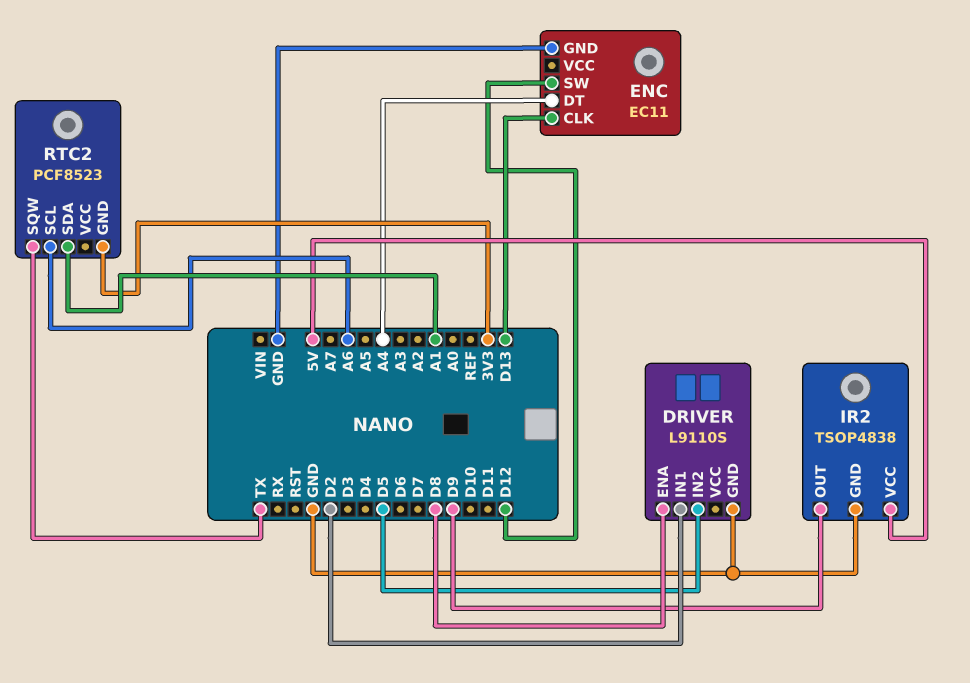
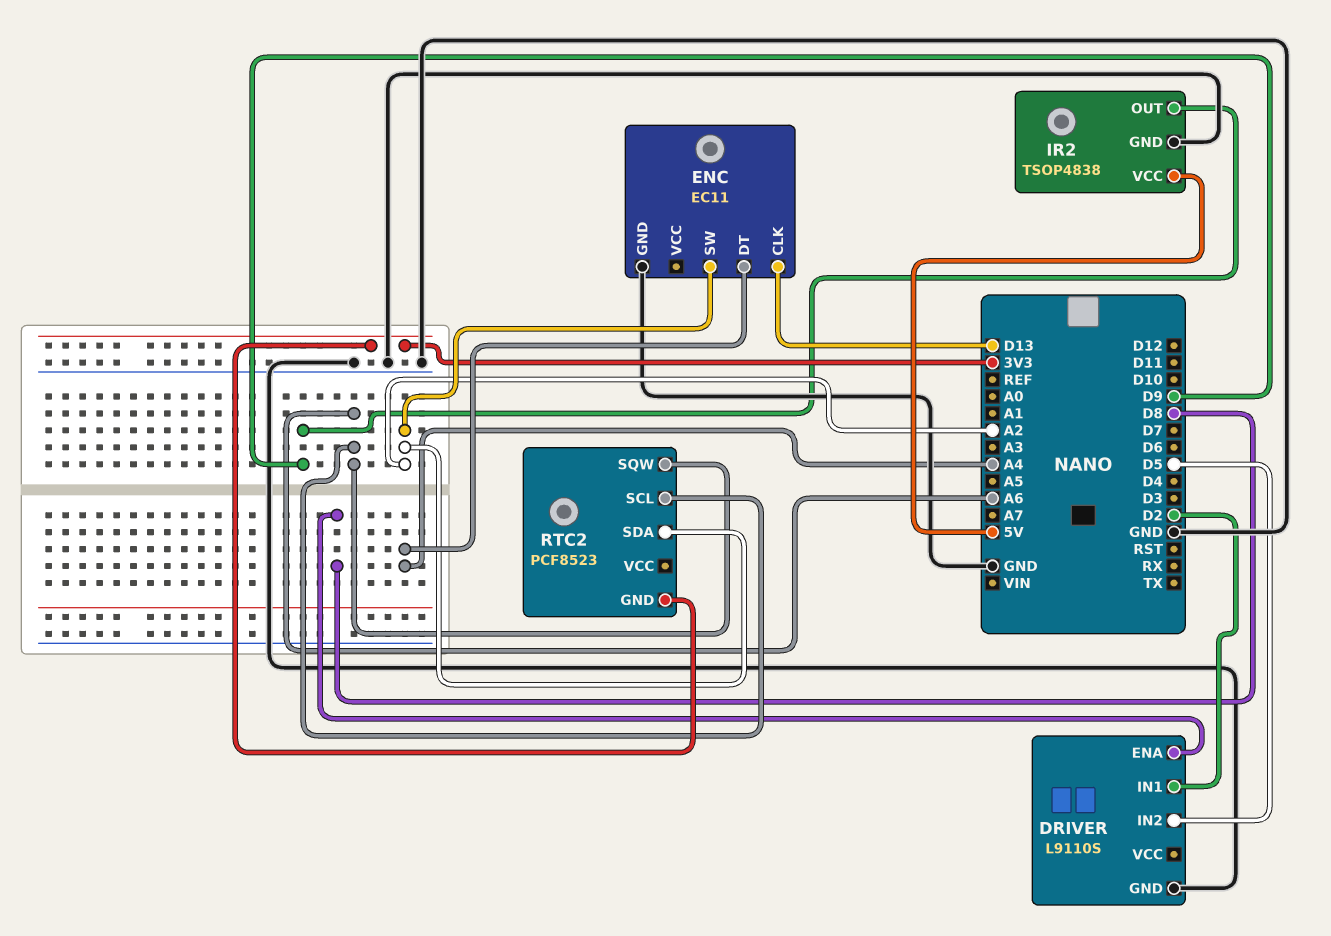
ENC pin SW: D12 -> A2
RTC2 pin SDA: A1 -> A2
RTC2 pin SQW: TX -> A6

